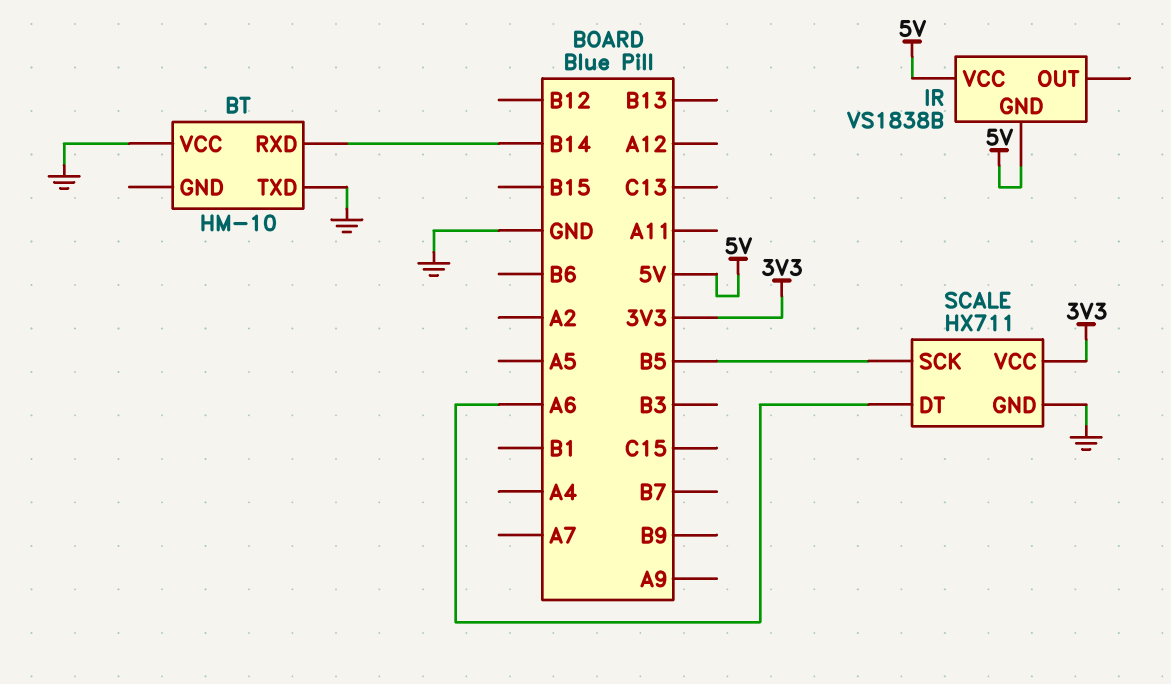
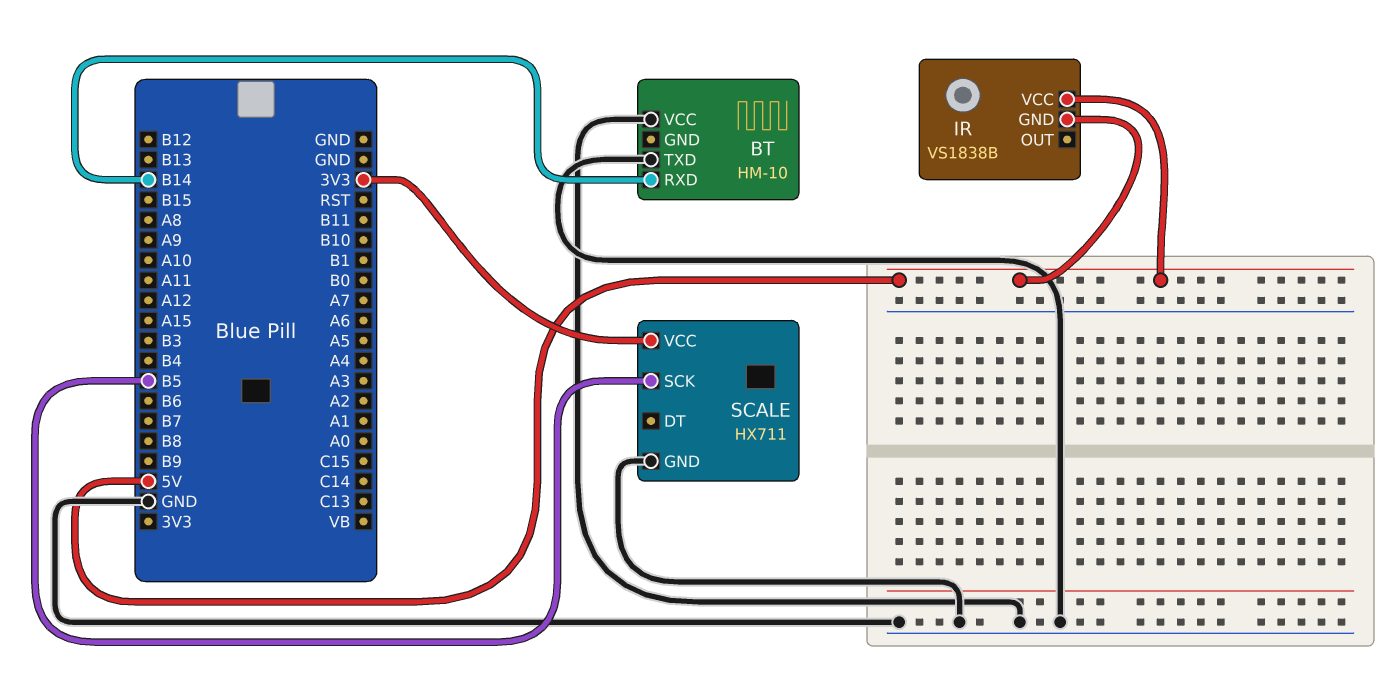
SCALE pin DT: A6 -> none

